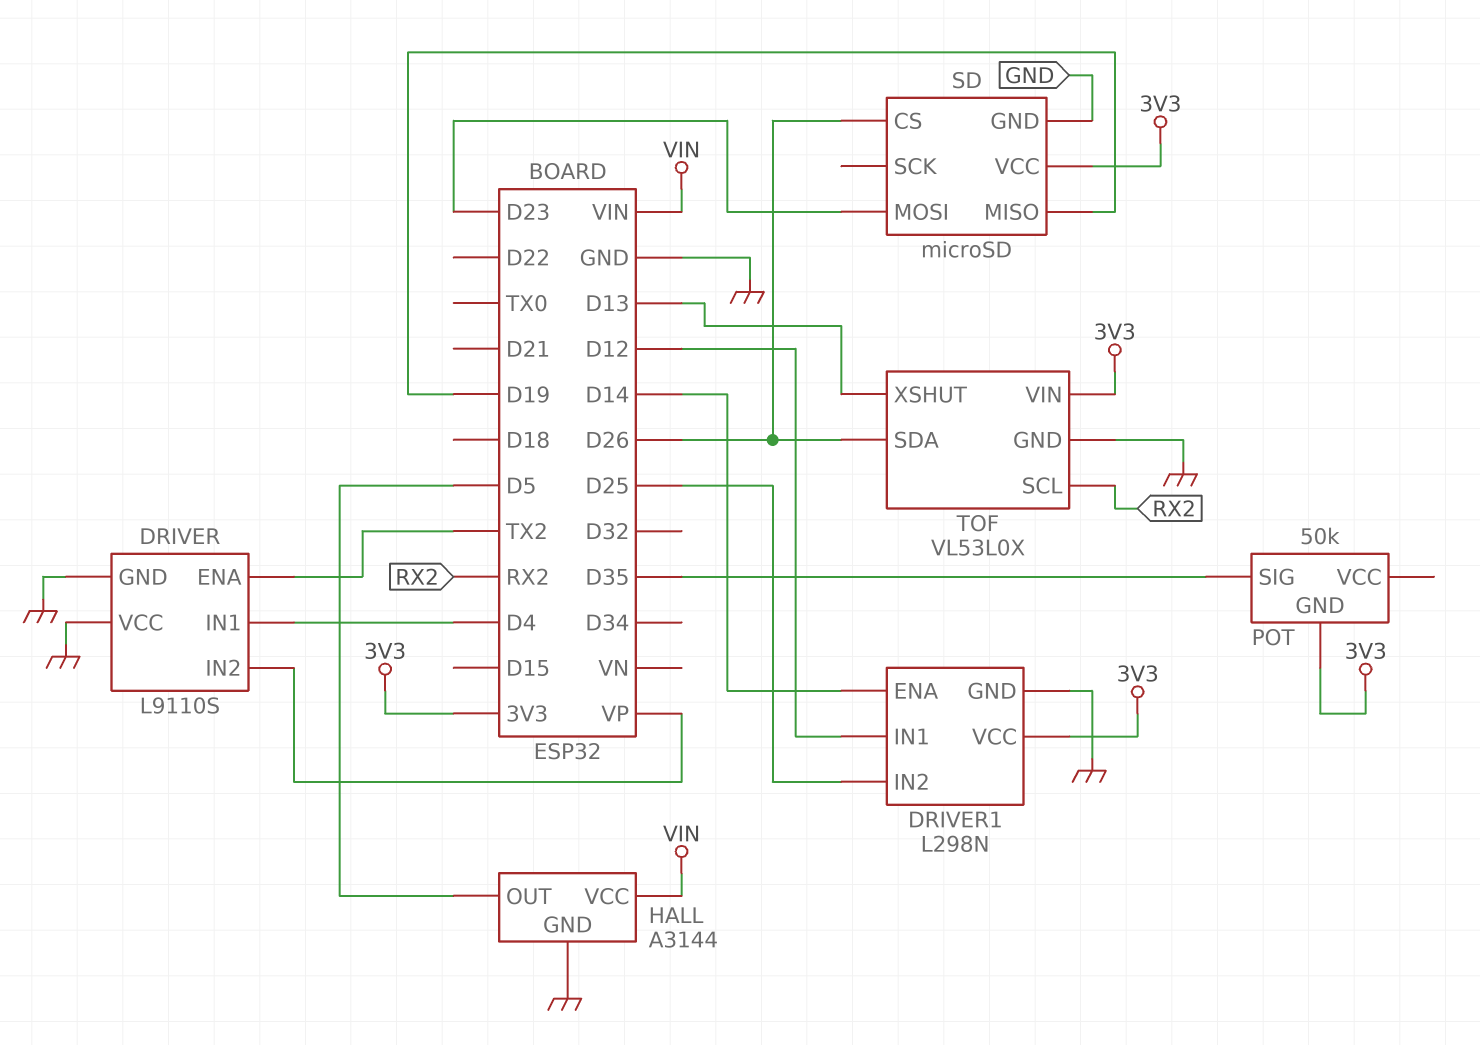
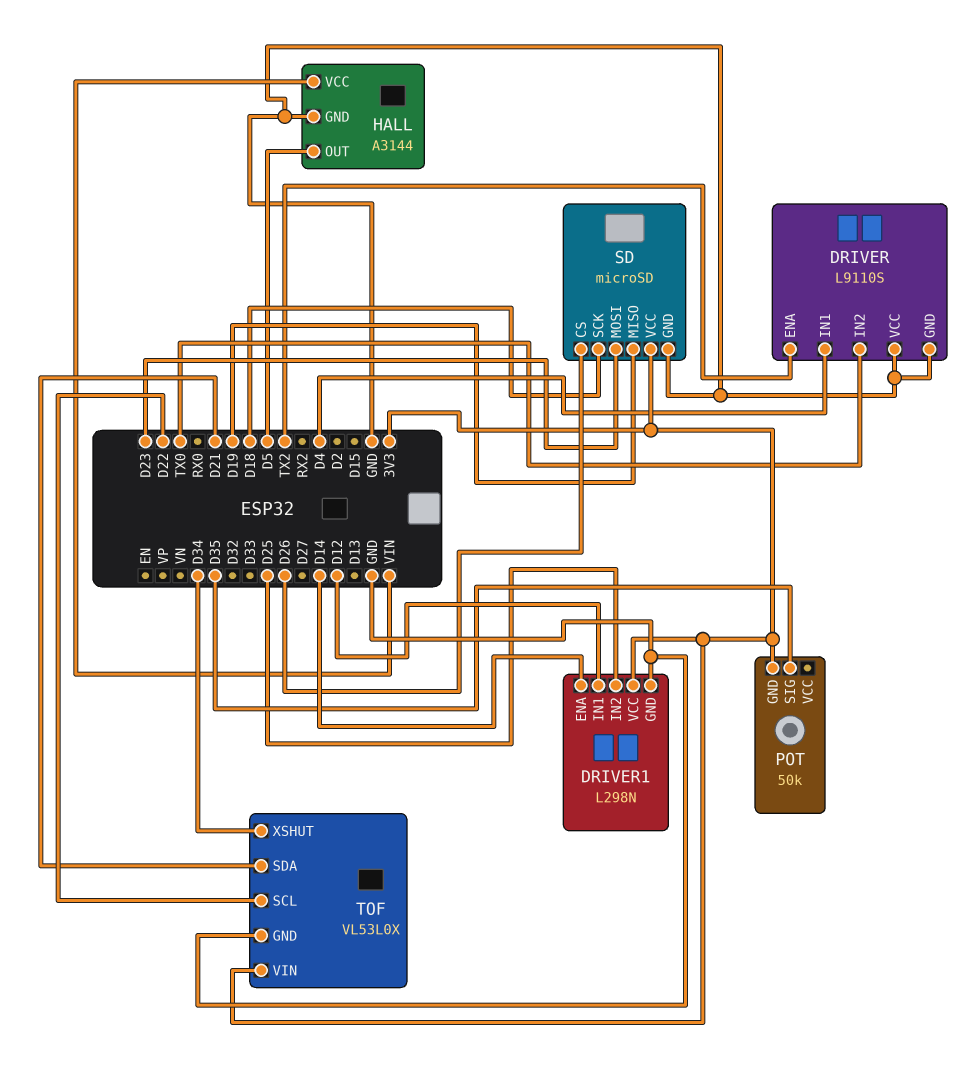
DRIVER pin IN2: VP -> TX0
SD pin SCK: none -> D18
TOF pin SCL: RX2 -> D22
TOF pin SDA: D26 -> D21
TOF pin XSHUT: D13 -> D34

